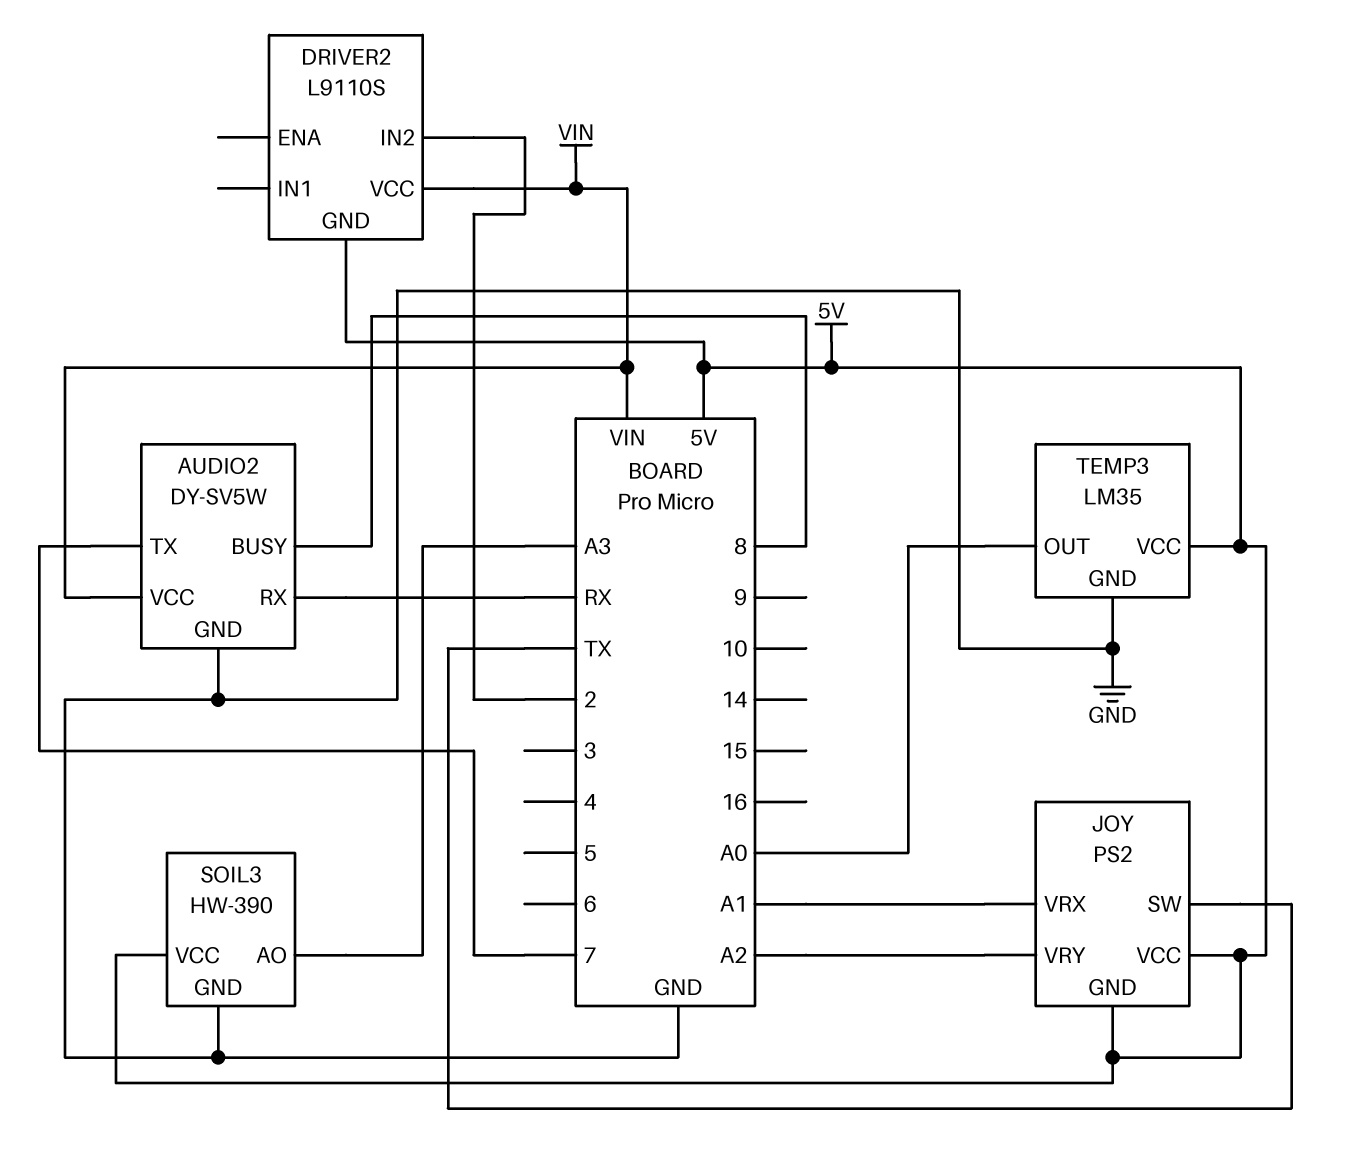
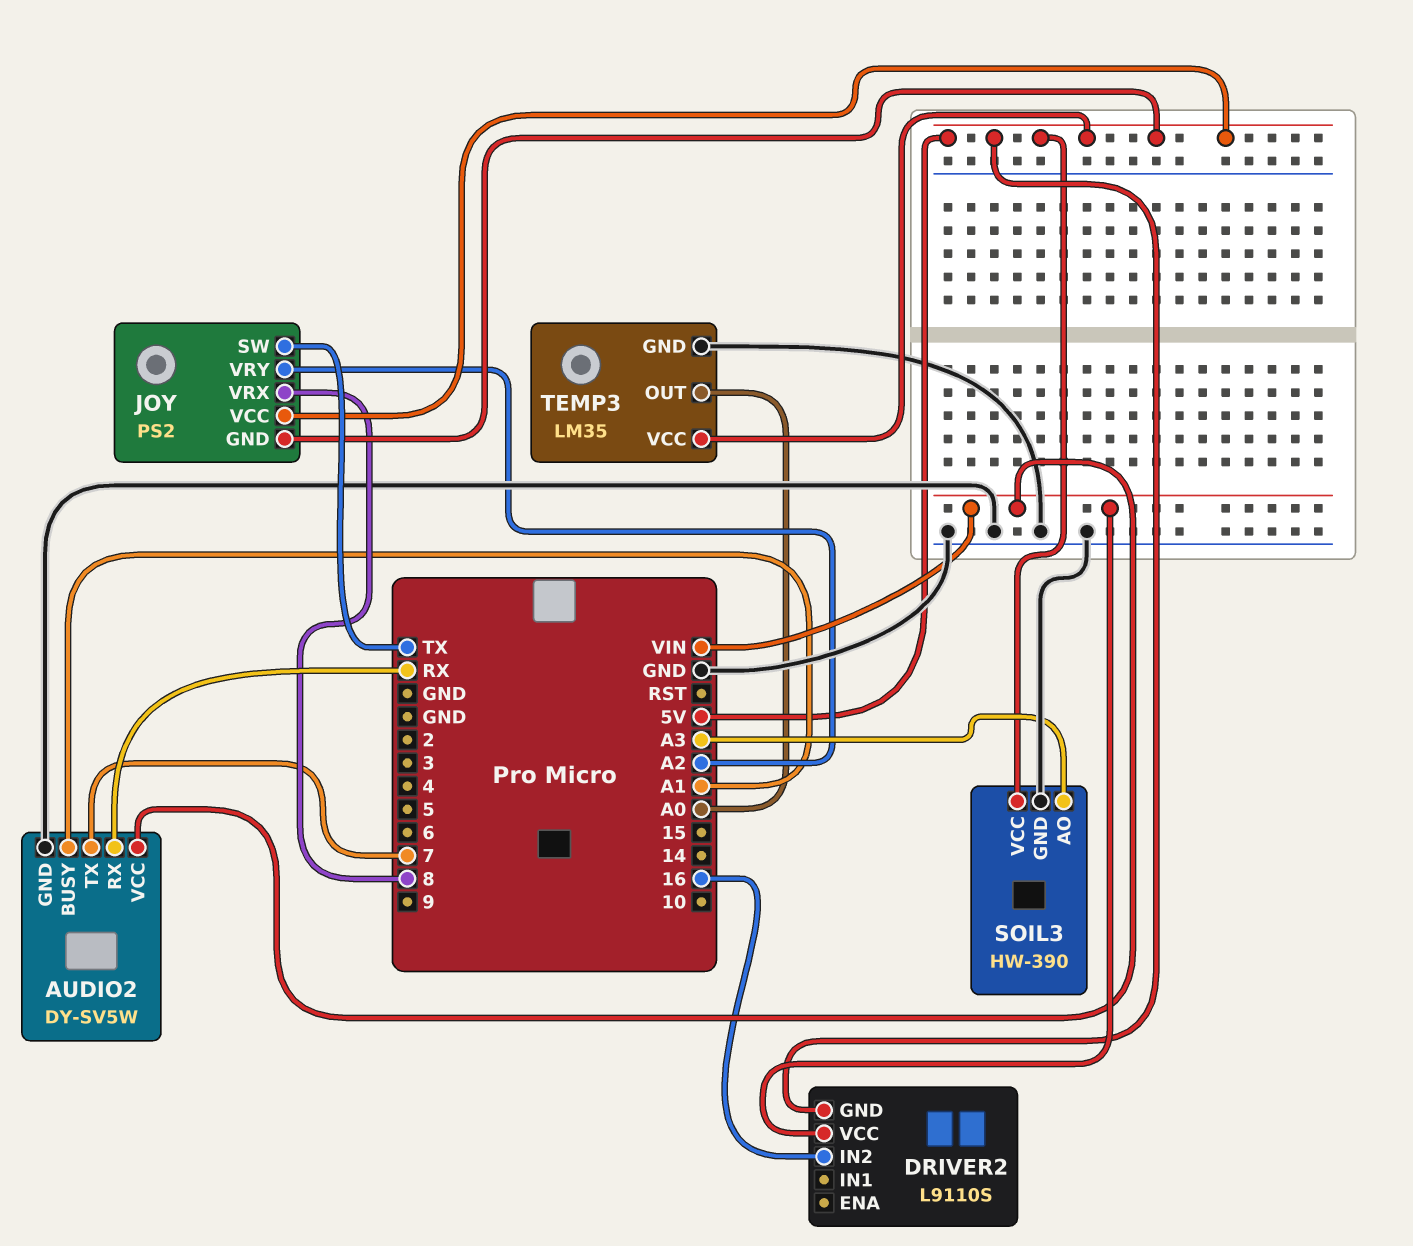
AUDIO2 pin BUSY: 8 -> A1
DRIVER2 pin IN2: 2 -> 16
JOY pin VRX: A1 -> 8

